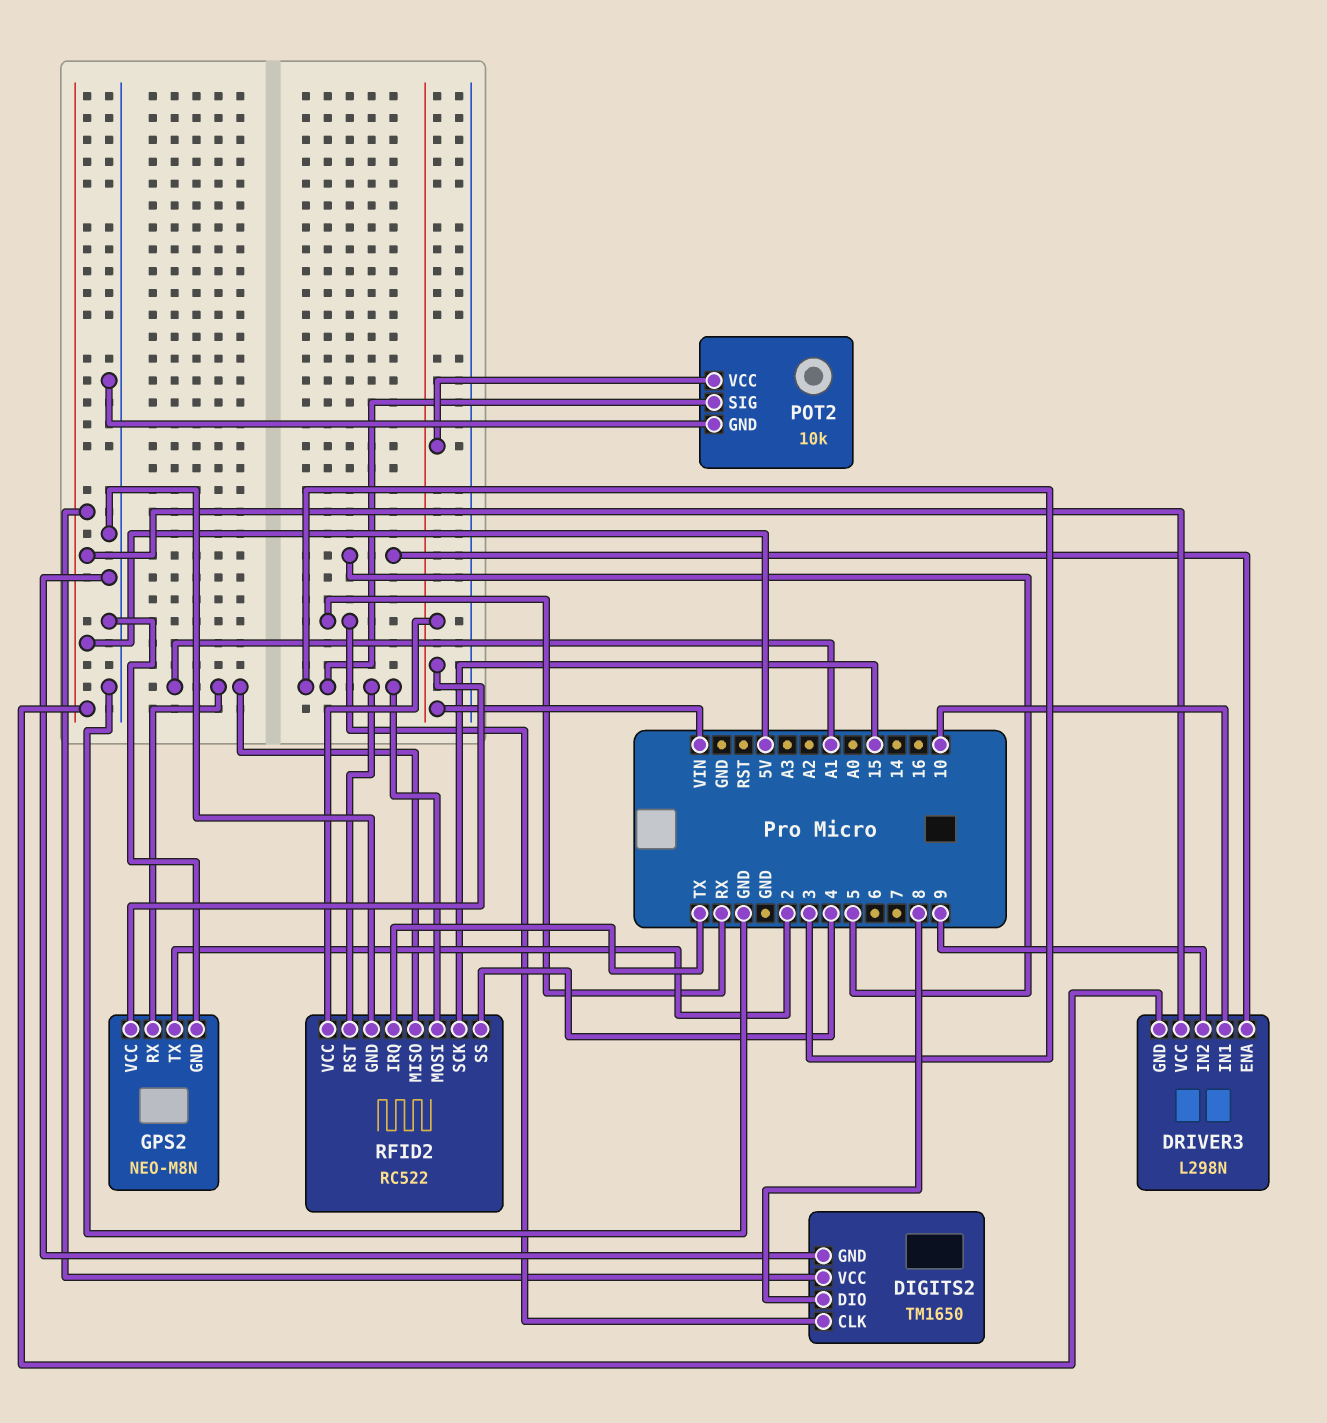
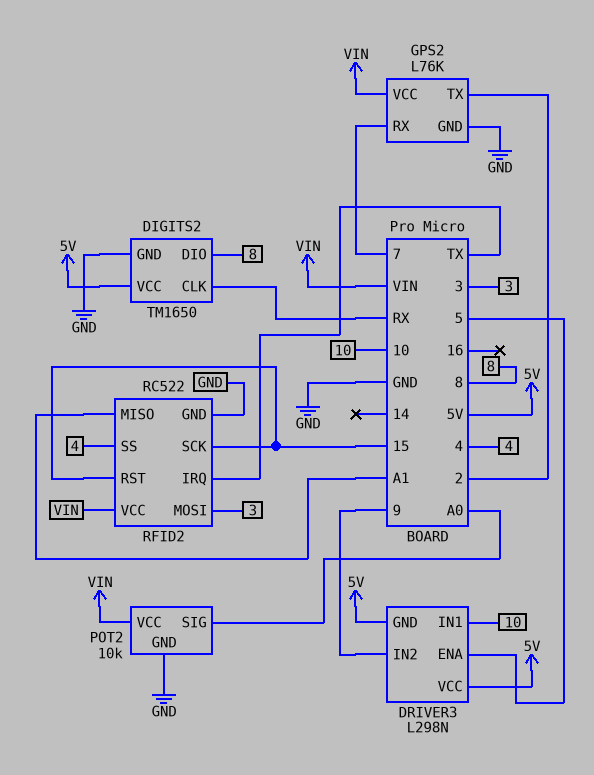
GPS2: NEO-M8N -> L76K
GPS2 pin RX: A1 -> 7
POT2 pin SIG: 3 -> A0
RFID2 pin RST: 3 -> 15

